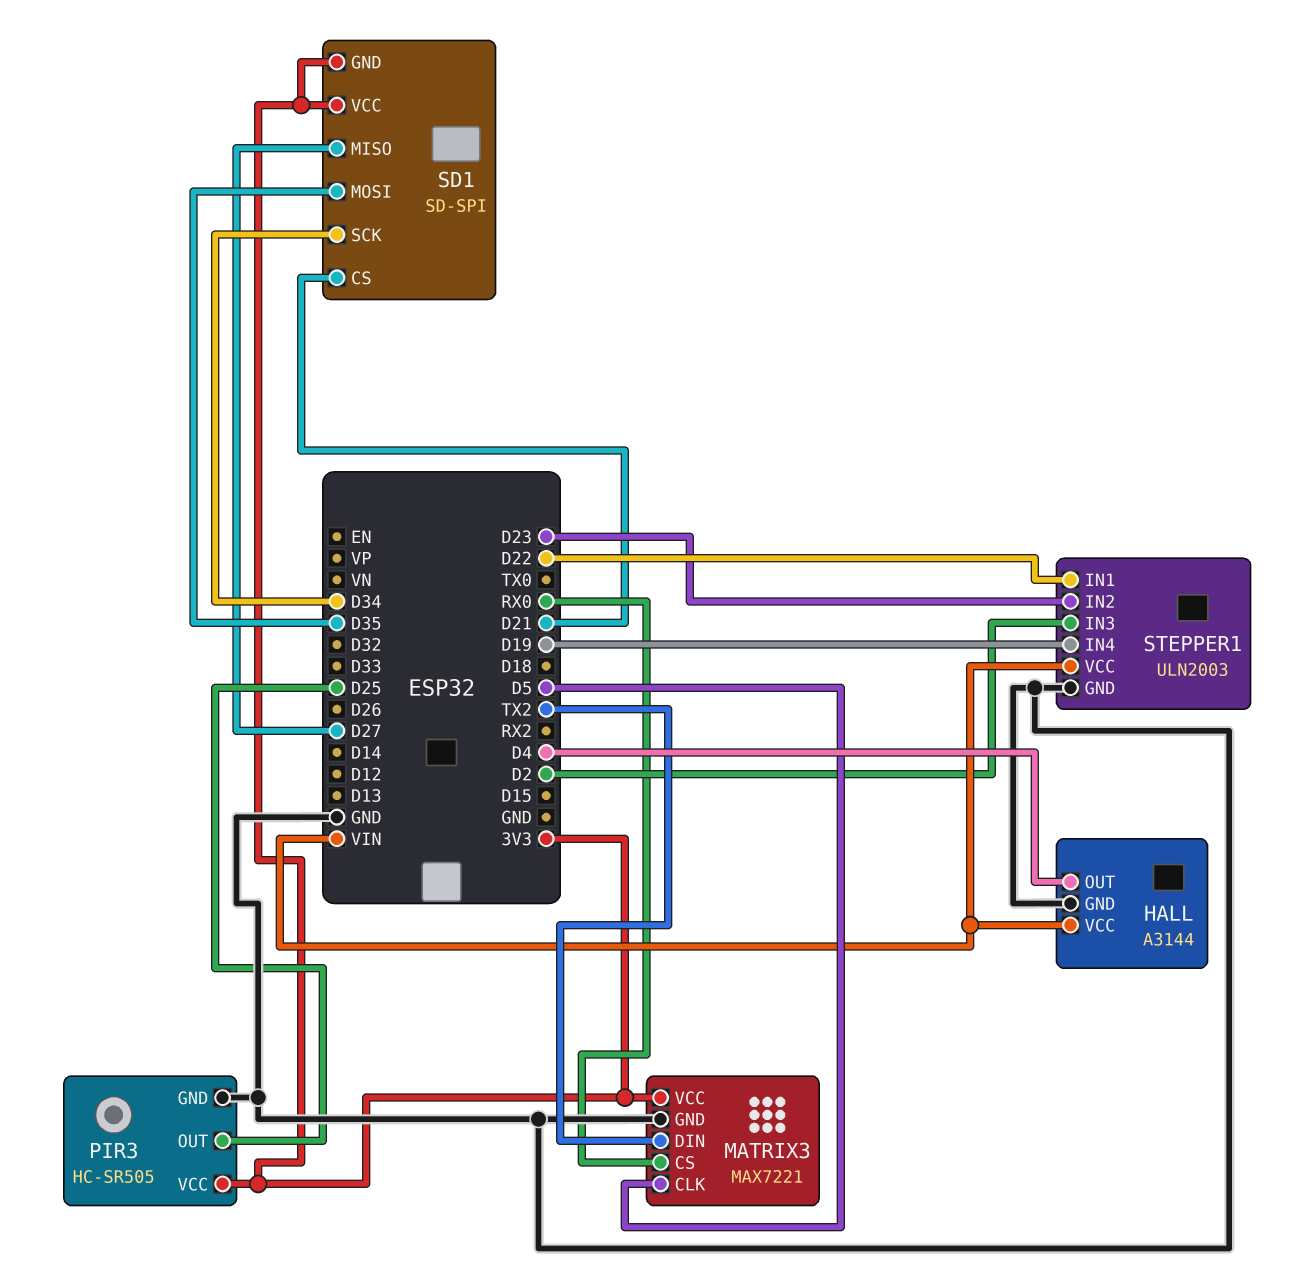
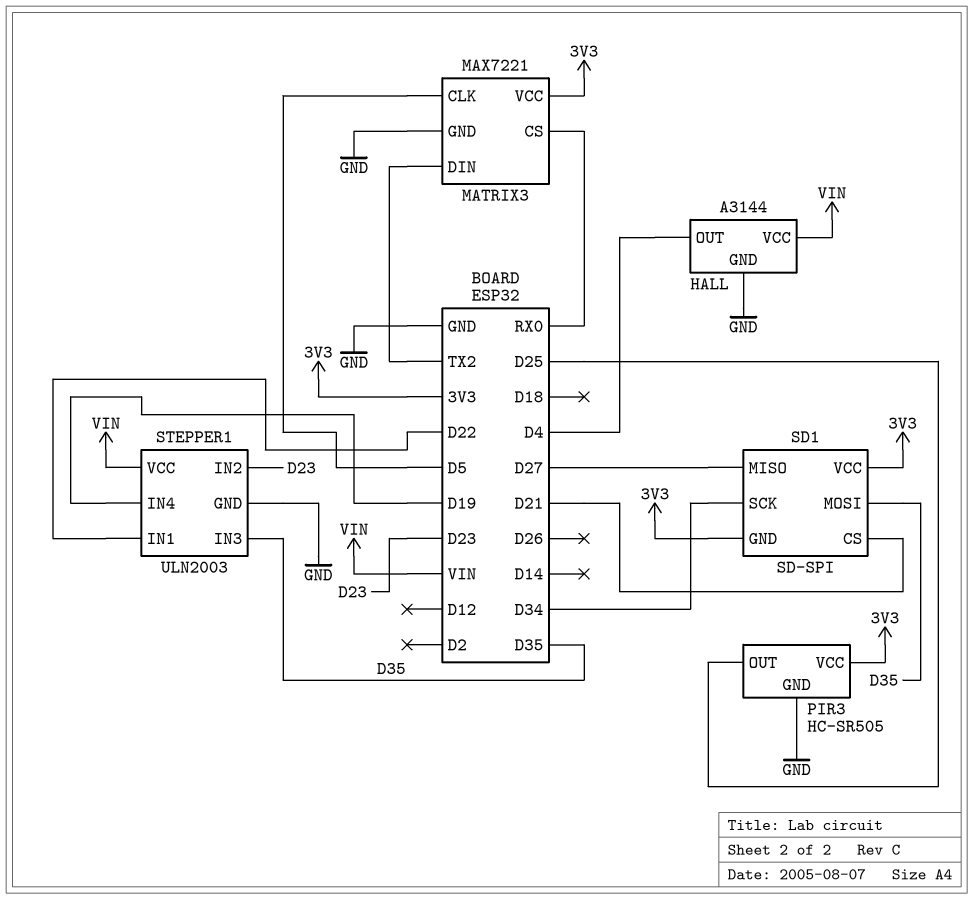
STEPPER1 pin IN3: D2 -> D35

